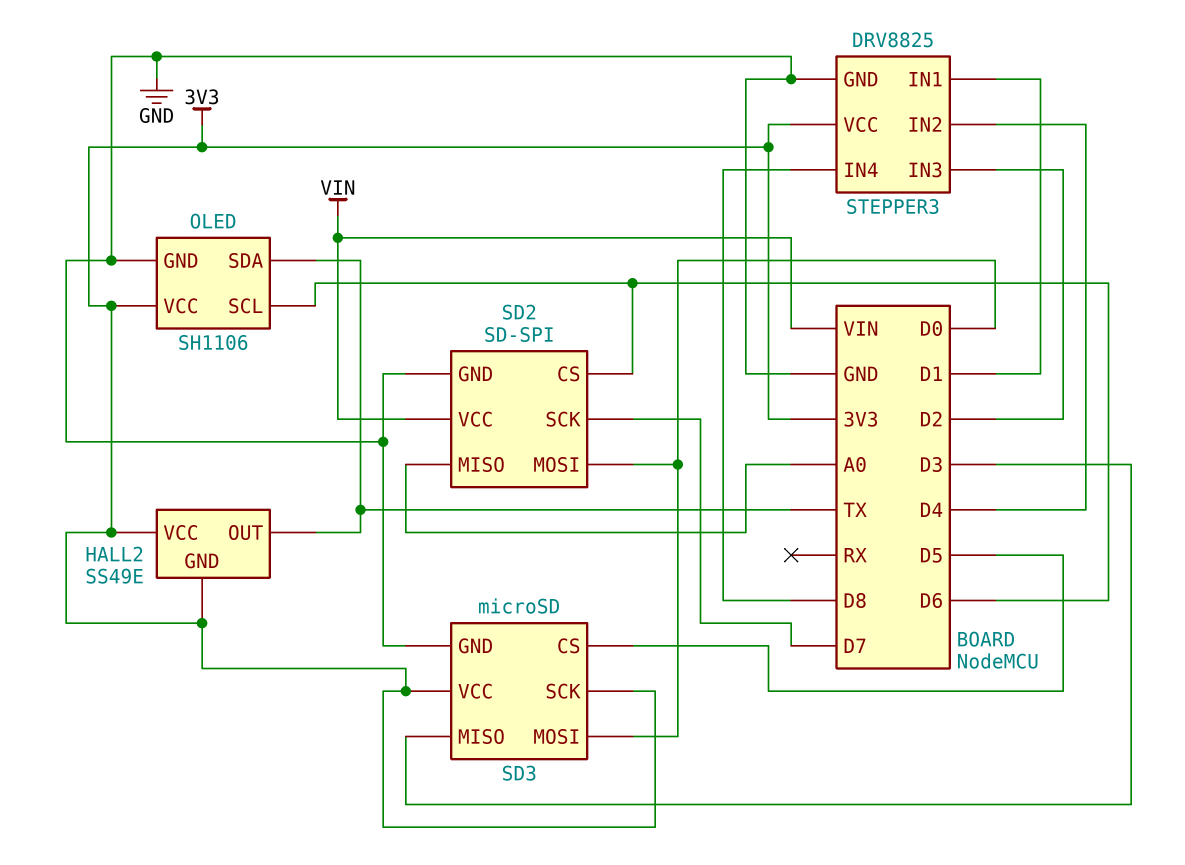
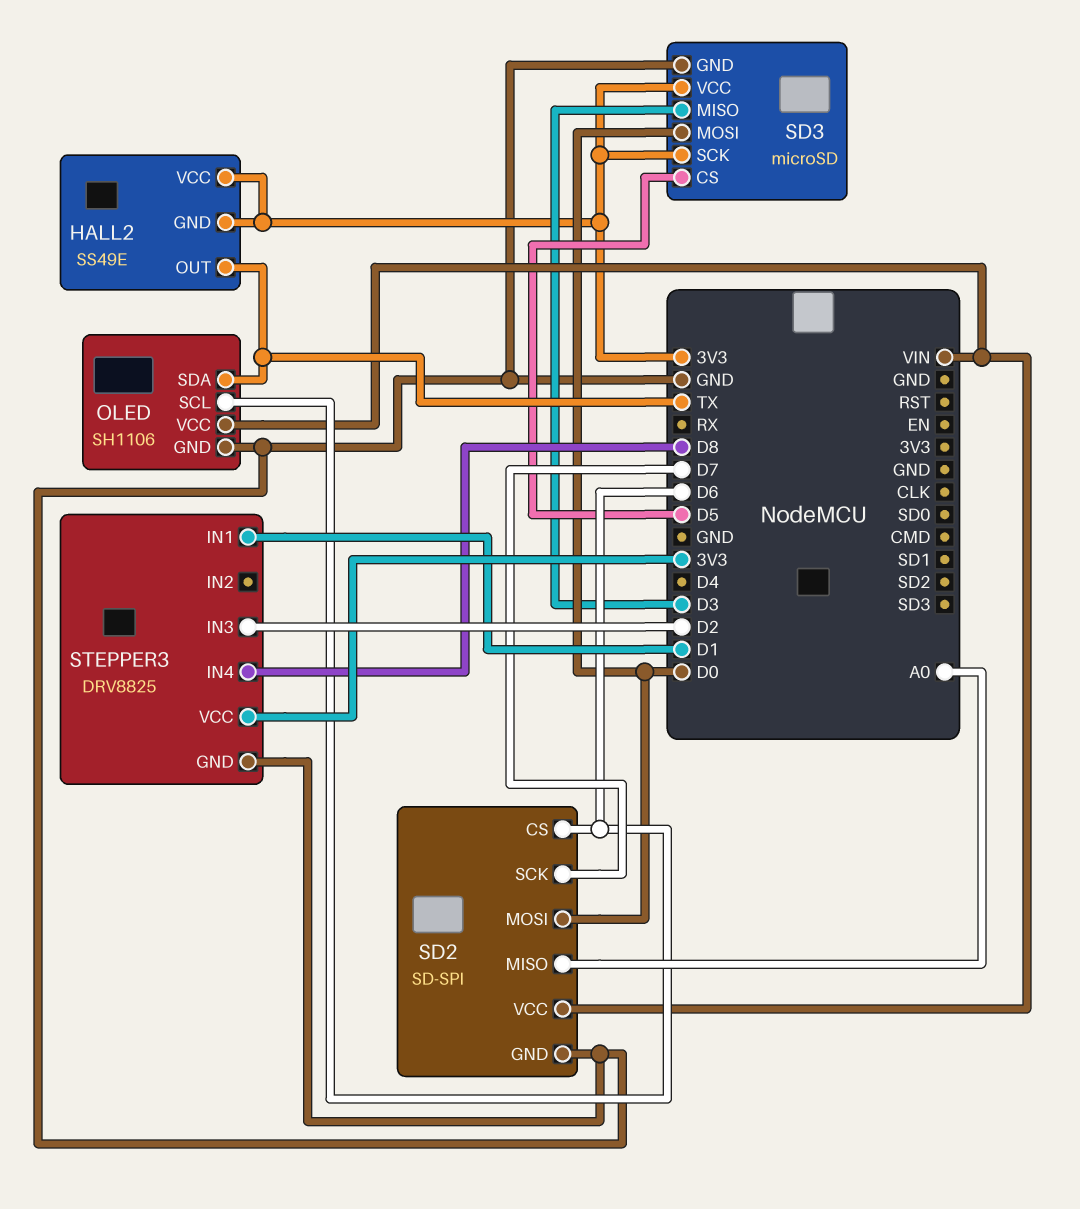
OLED pin VCC: 3V3 -> VIN
STEPPER3 pin IN2: D4 -> none

